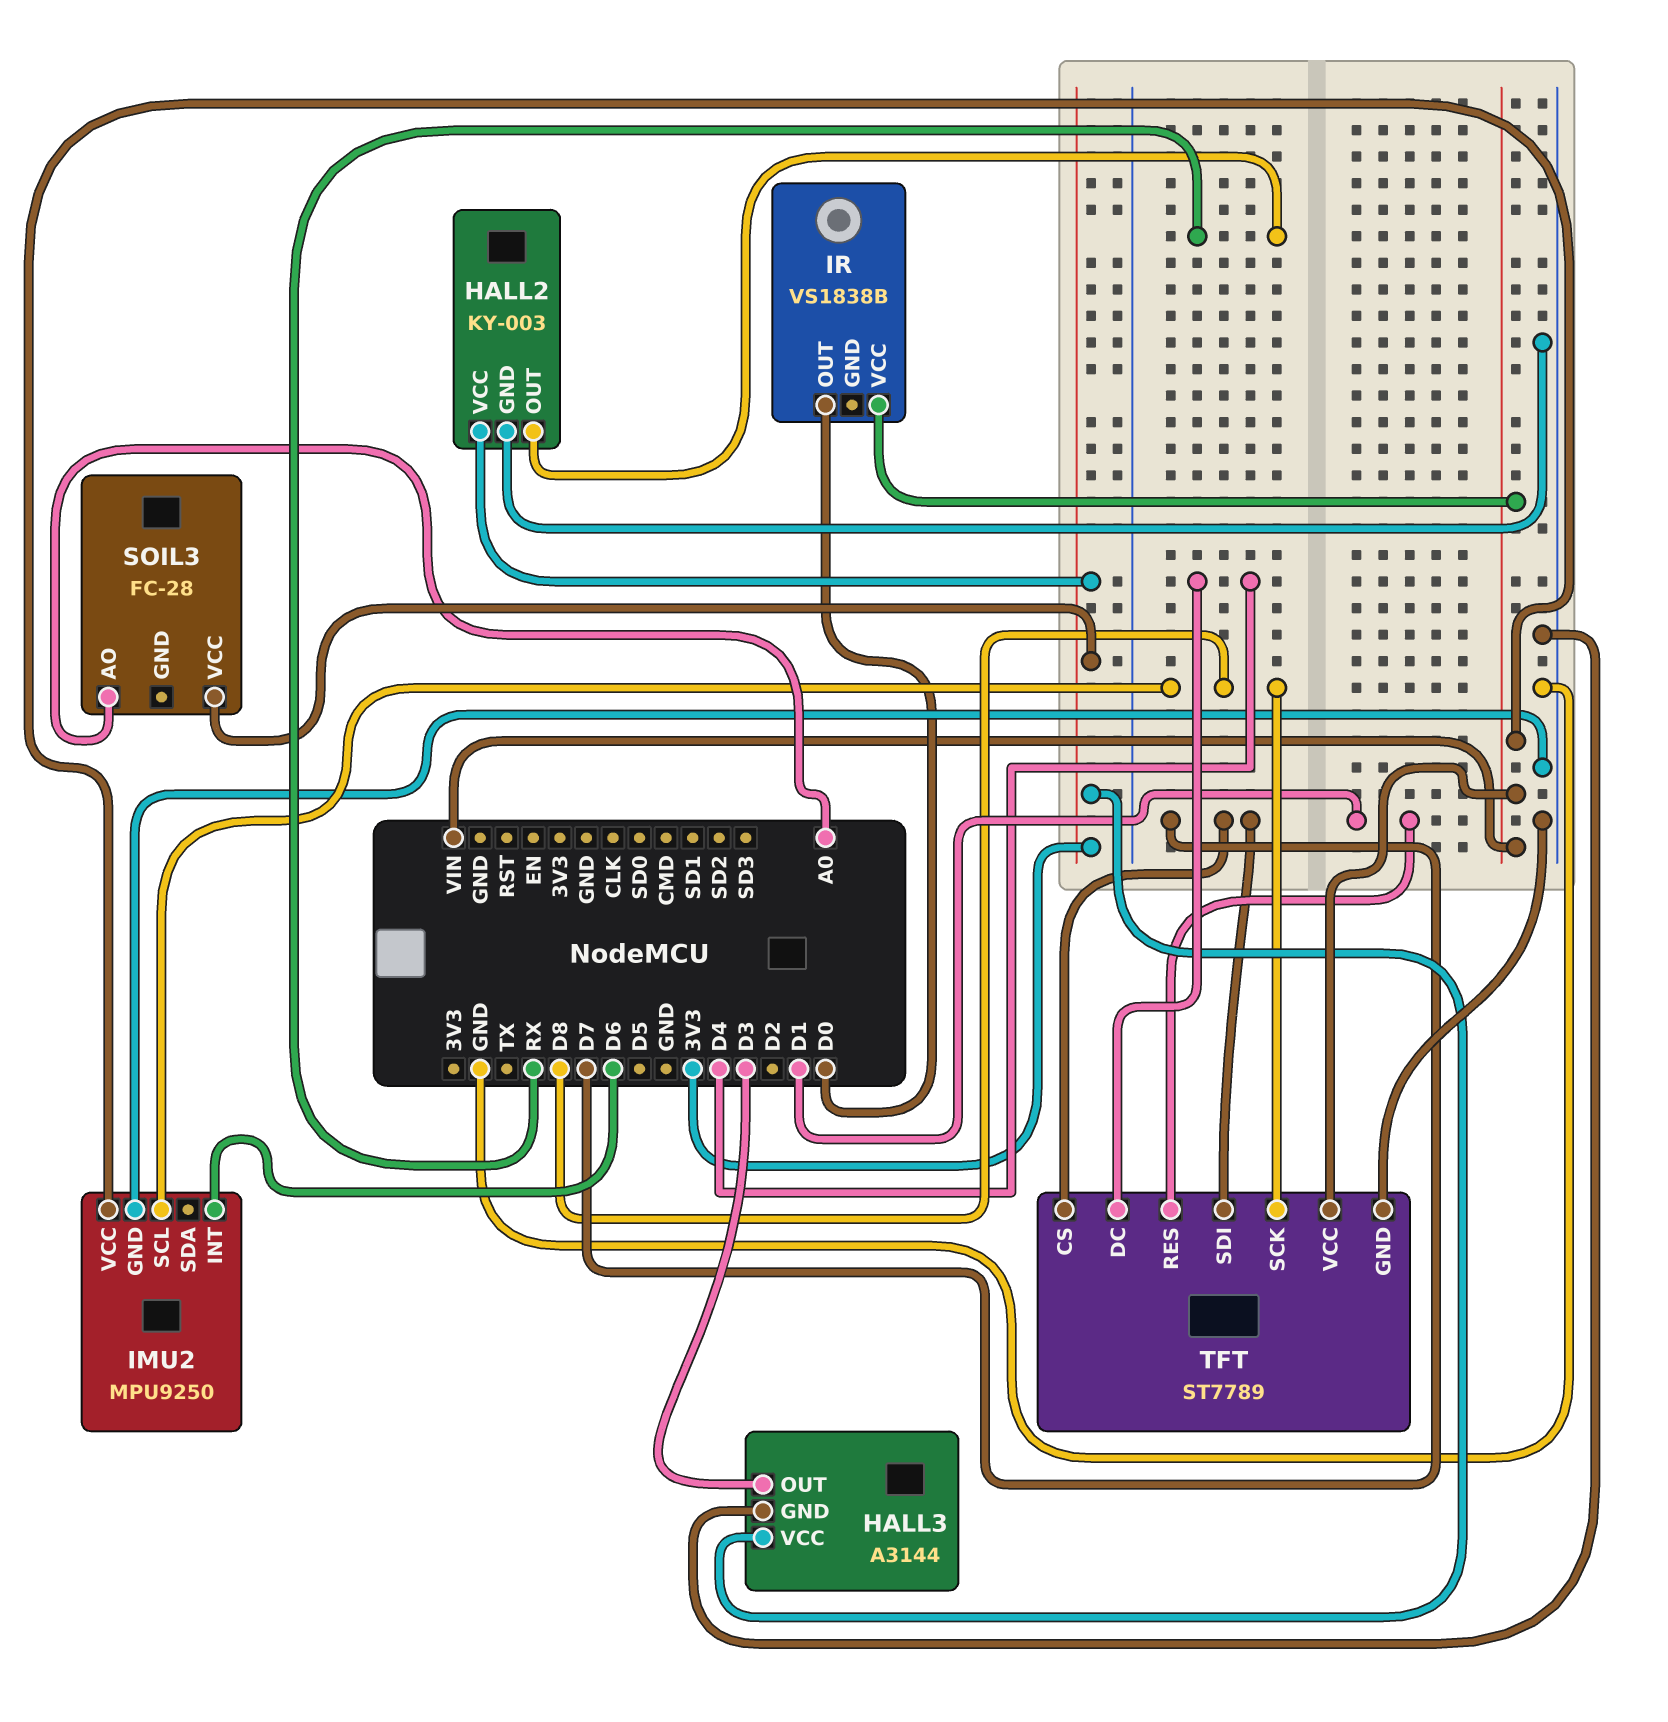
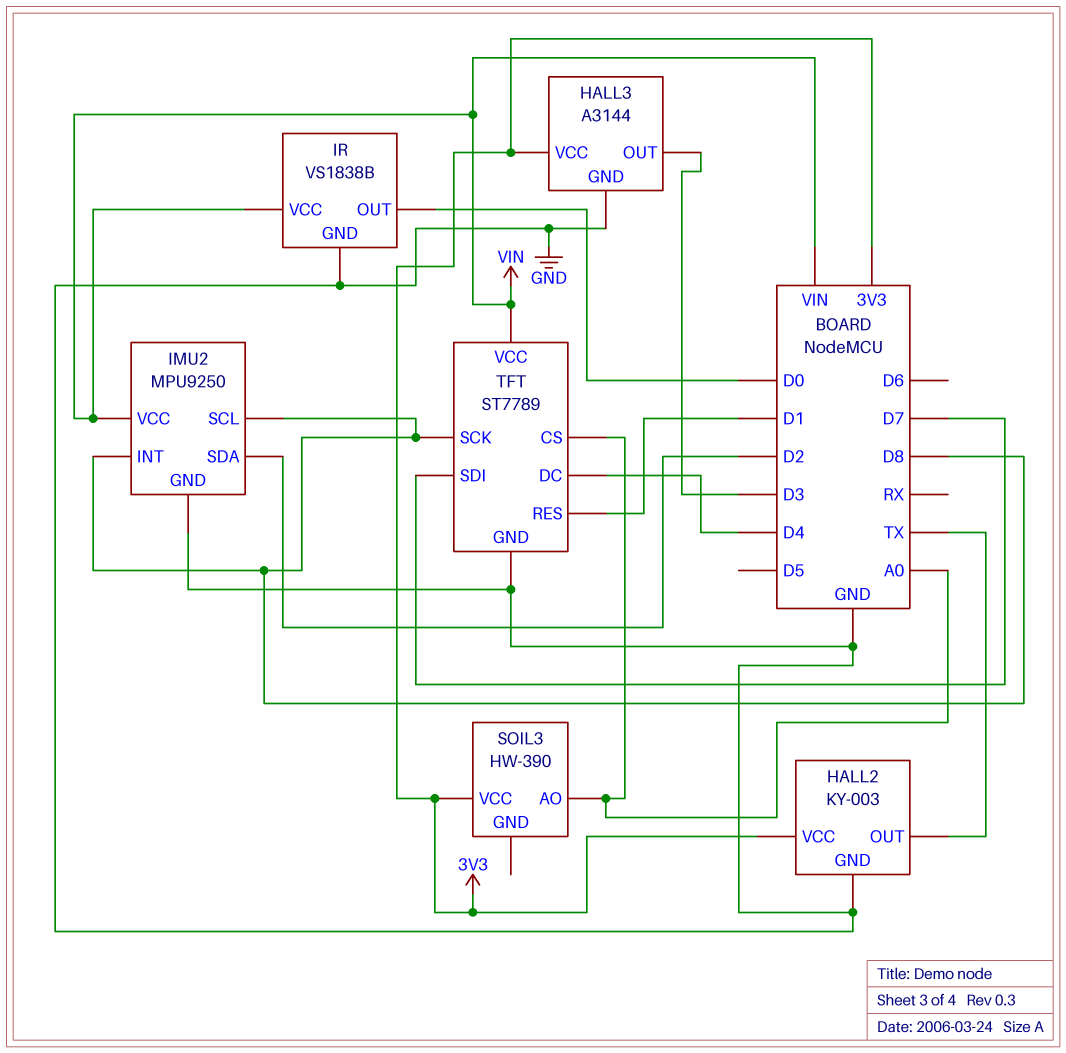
HALL2 pin OUT: RX -> TX
IMU2 pin INT: D6 -> D8
IMU2 pin SDA: none -> D2
IR pin GND: none -> GND
SOIL3: FC-28 -> HW-390
TFT pin CS: D7 -> A0

